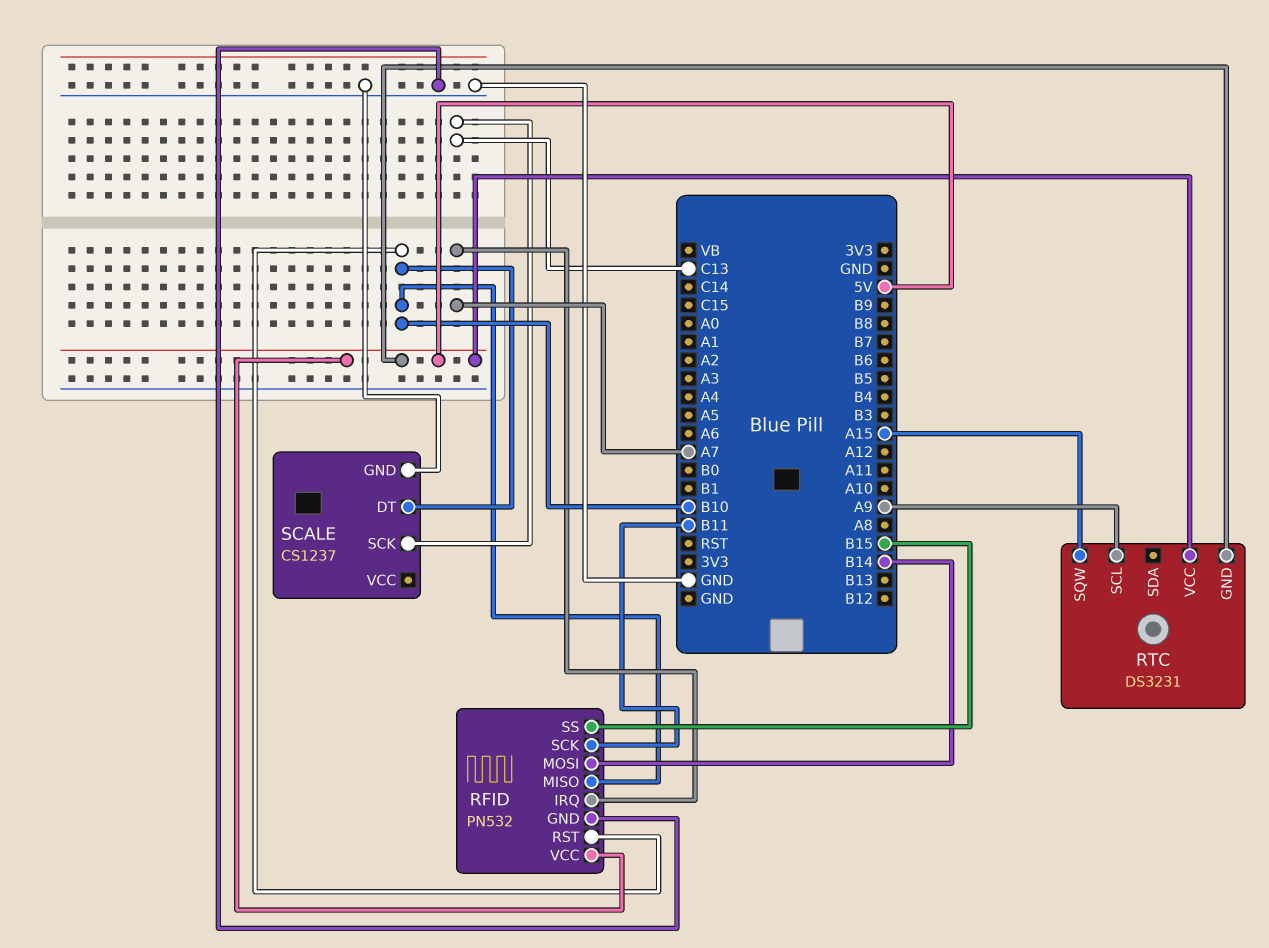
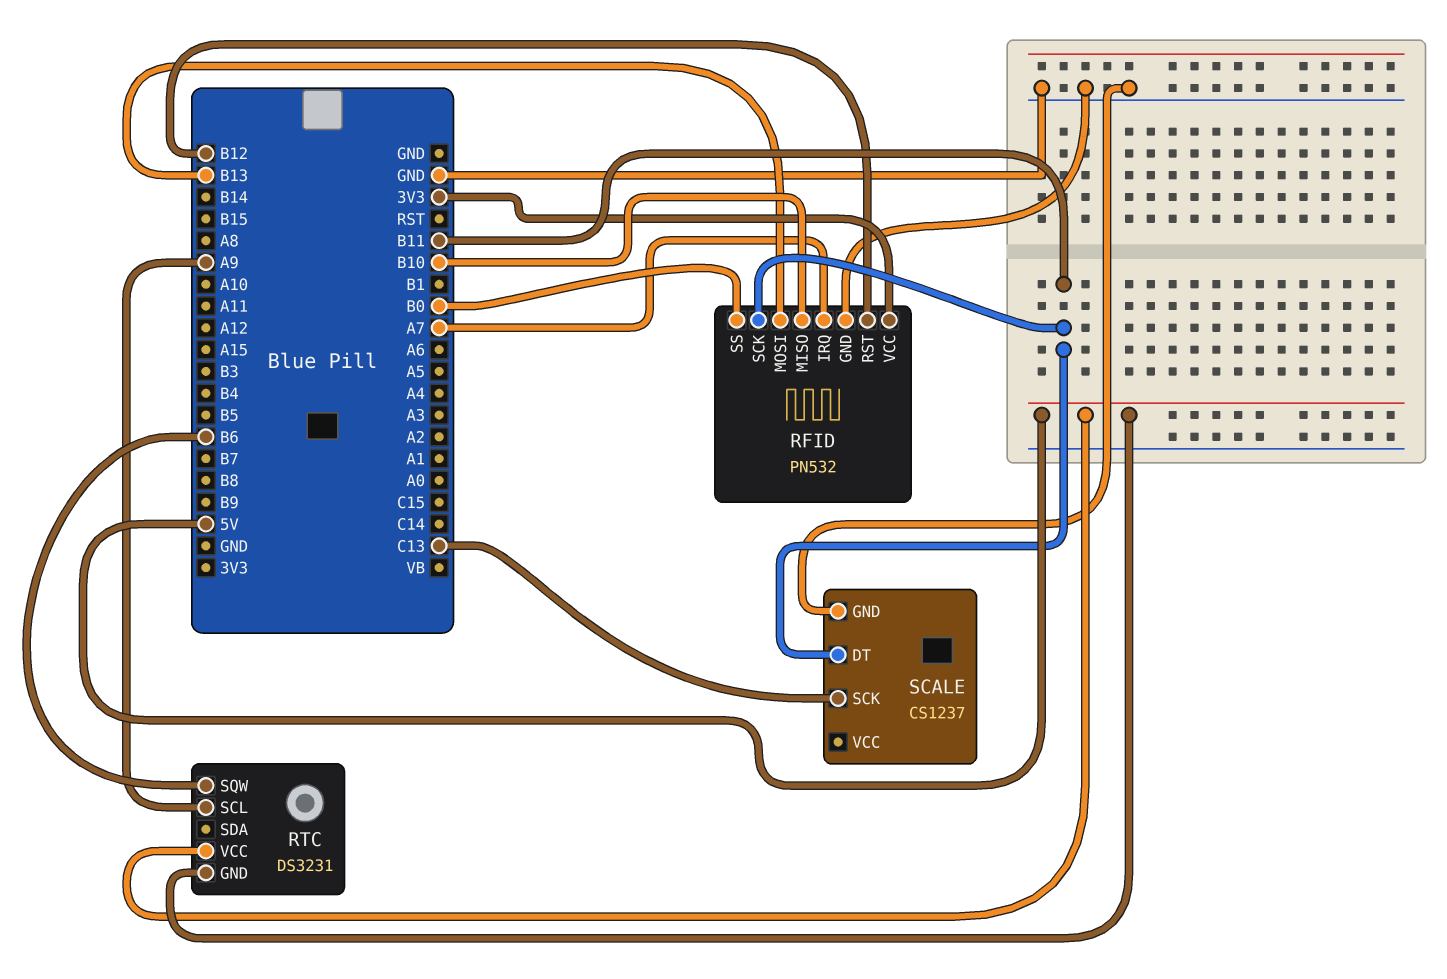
RFID pin MOSI: B14 -> B13
RFID pin RST: B10 -> B12
RFID pin SS: B15 -> B0
RFID pin VCC: 5V -> 3V3
RTC pin SQW: A15 -> B6
SCALE pin DT: B10 -> B11

